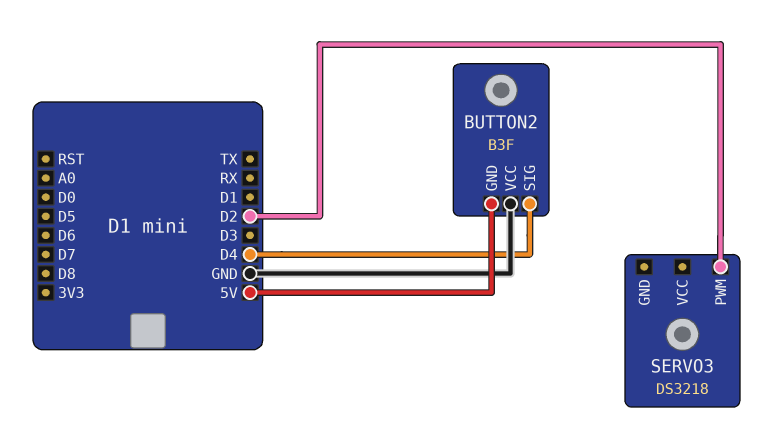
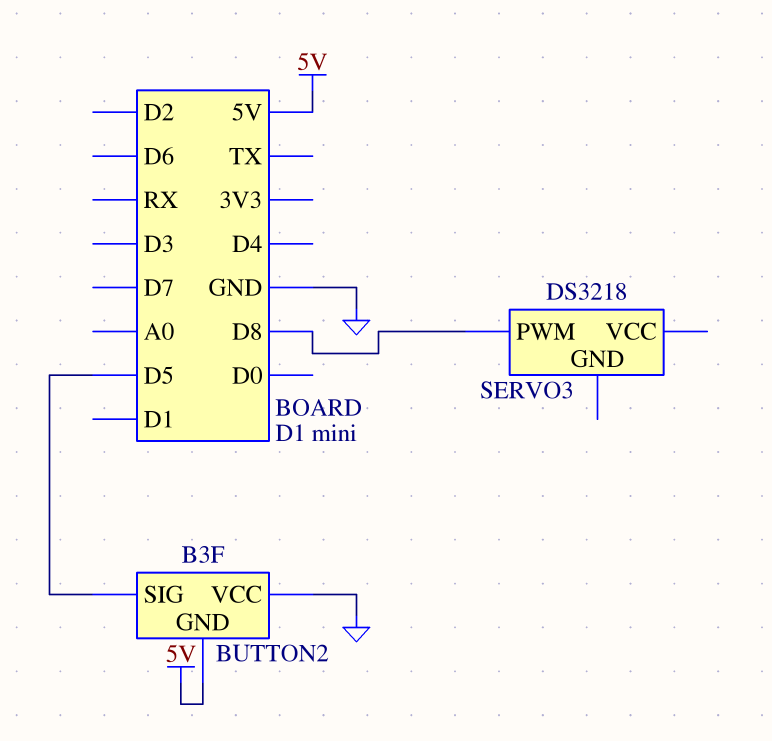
BUTTON2 pin SIG: D4 -> D5
SERVO3 pin PWM: D2 -> D8

